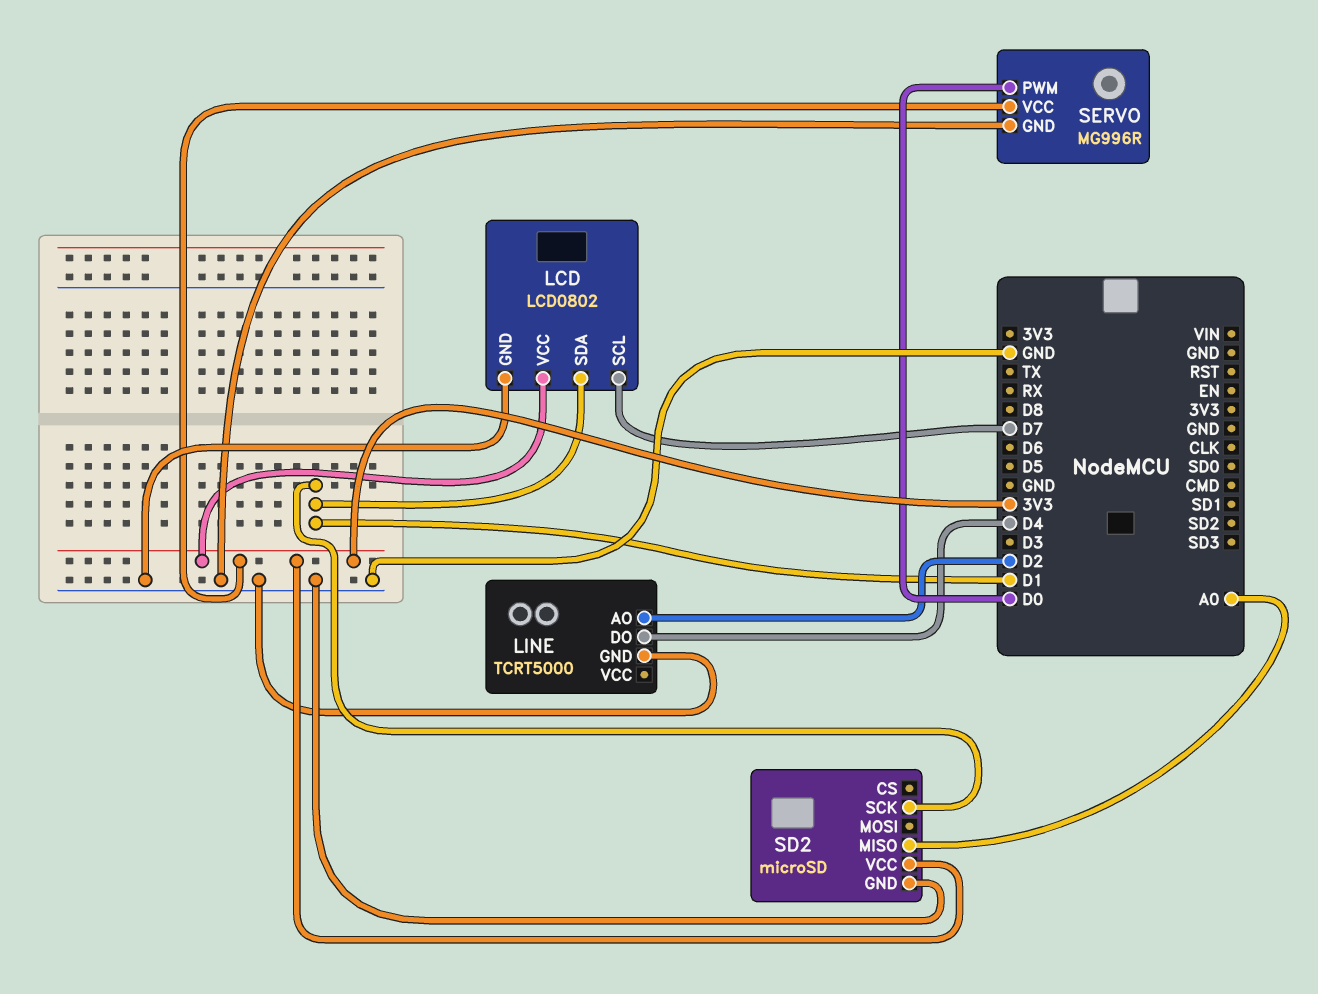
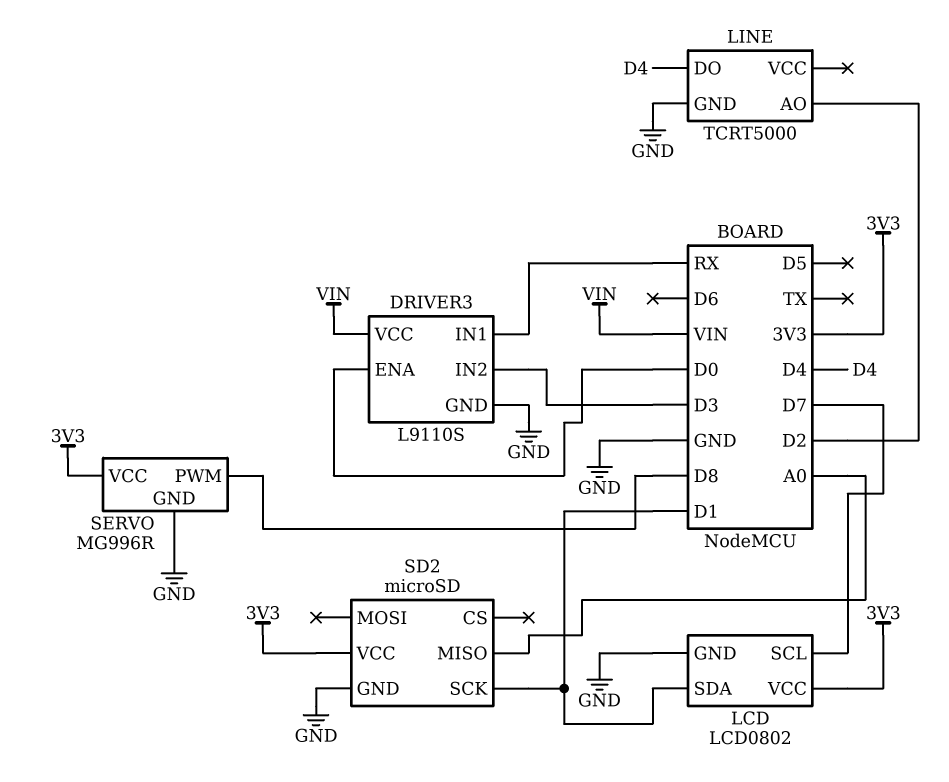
DRIVER3: none -> L9110S
DRIVER3 pin ENA: none -> D0
DRIVER3 pin GND: none -> GND
DRIVER3 pin IN1: none -> RX
DRIVER3 pin IN2: none -> D3
DRIVER3 pin VCC: none -> VIN
SERVO pin PWM: D0 -> D8

